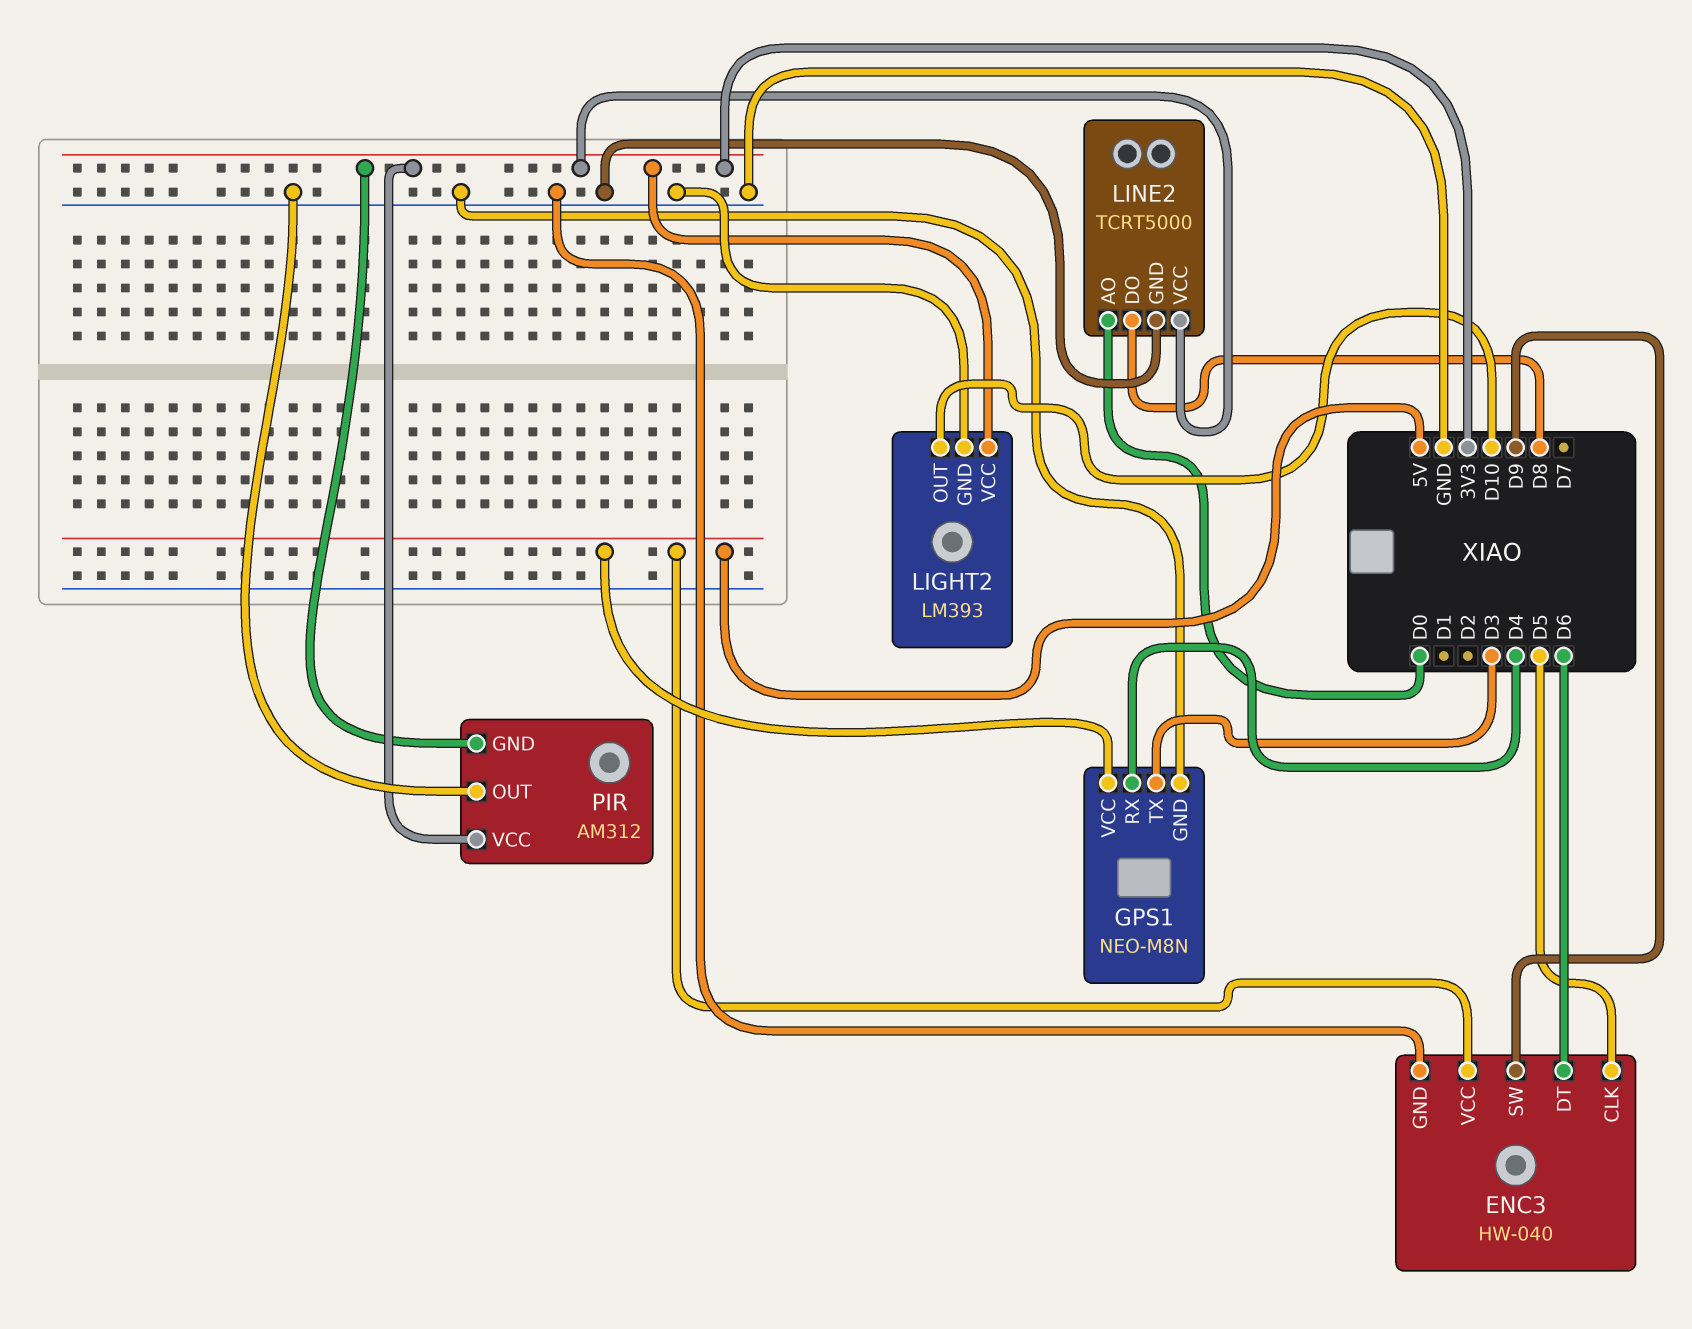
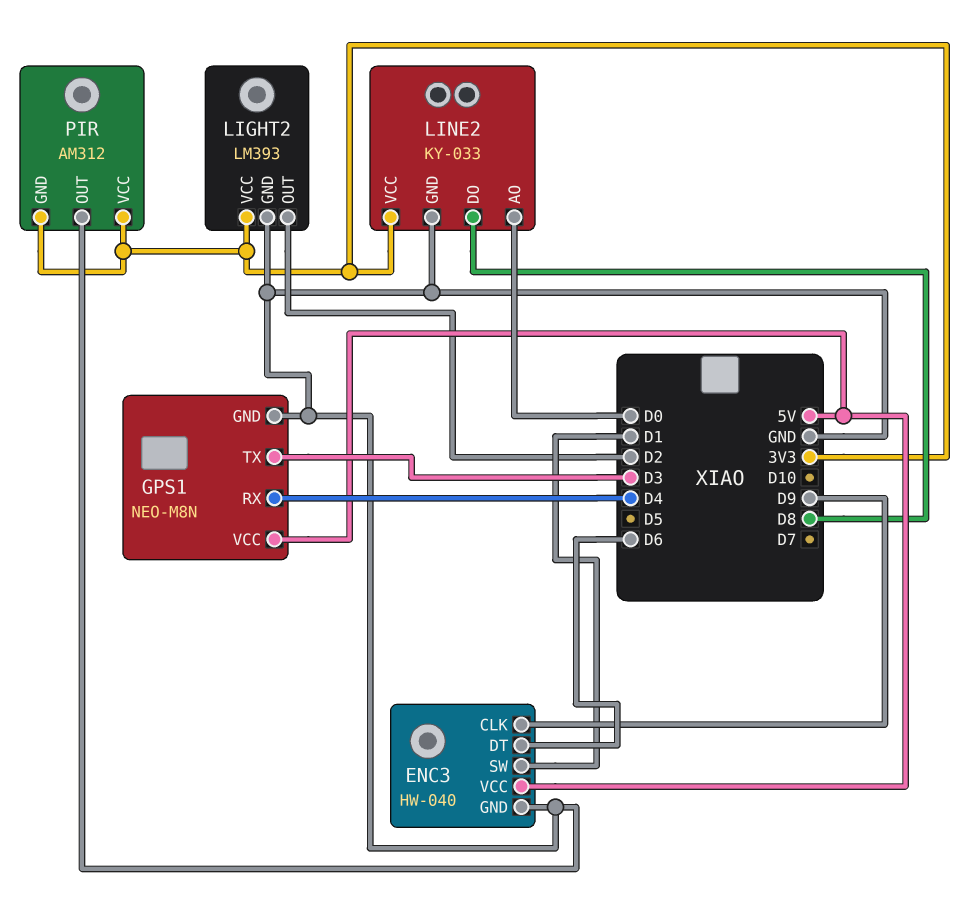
ENC3 pin CLK: D5 -> D9
ENC3 pin SW: D9 -> D1
LIGHT2 pin OUT: D10 -> D2
LINE2: TCRT5000 -> KY-033

